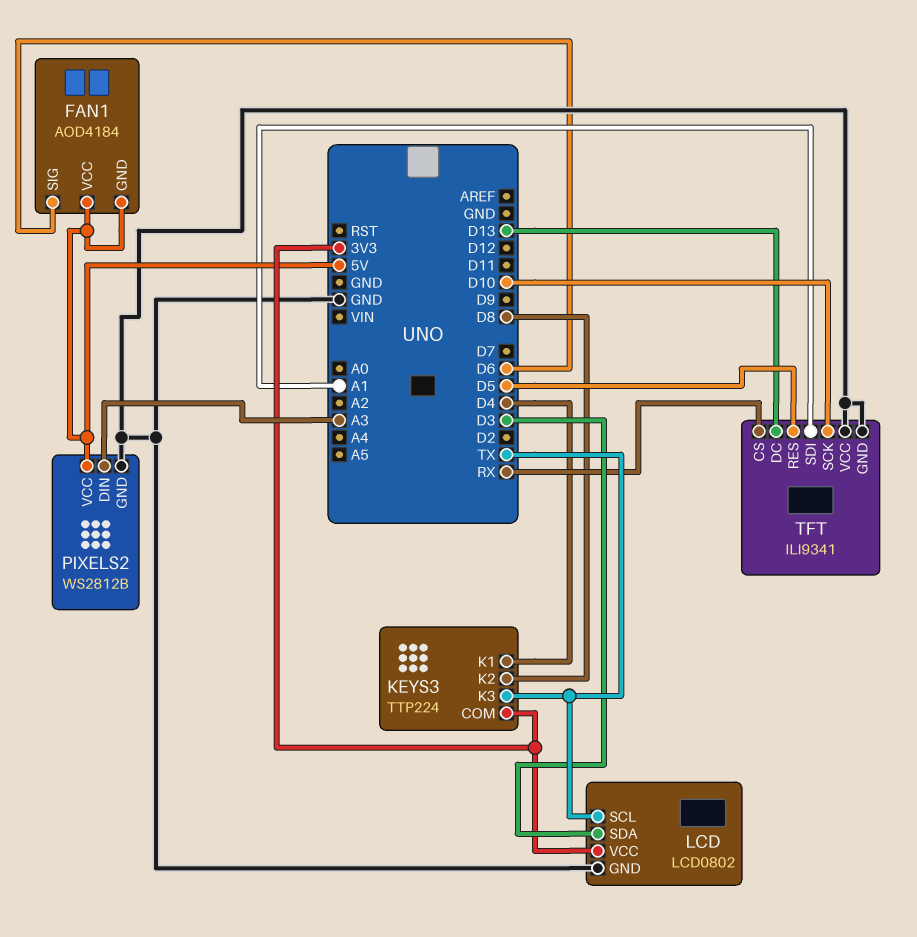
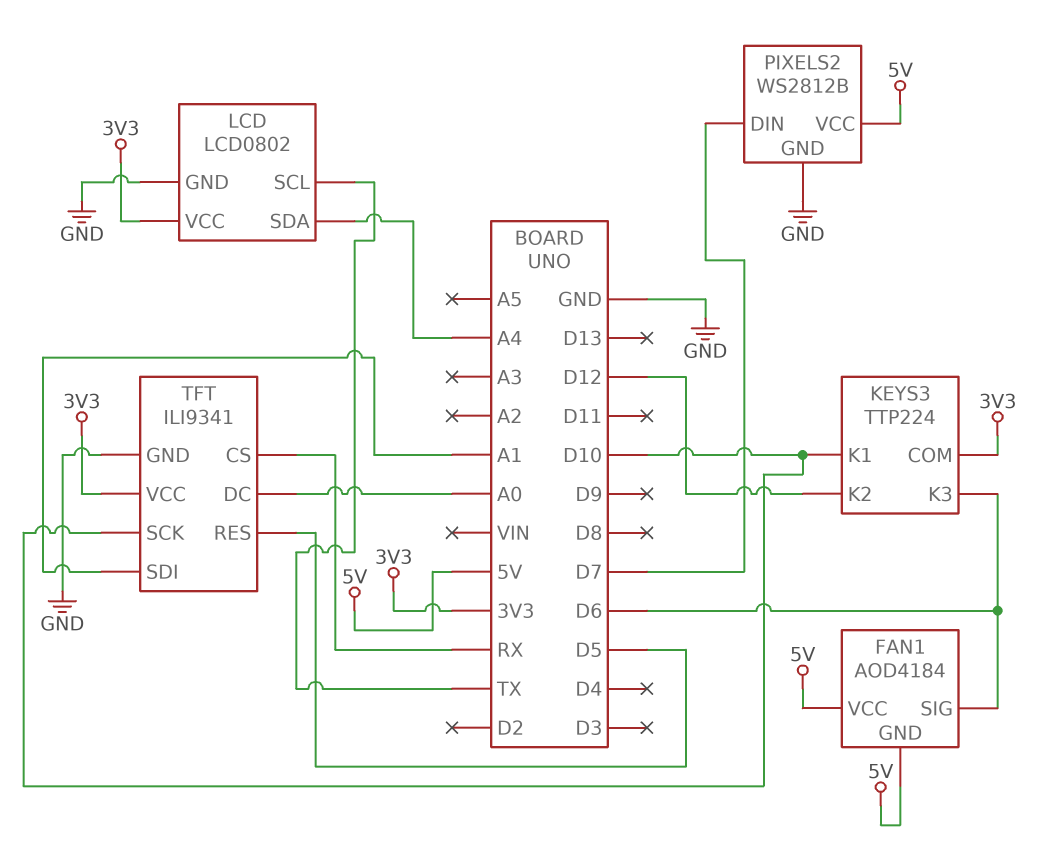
KEYS3 pin K1: D4 -> D10
KEYS3 pin K2: D8 -> D12
KEYS3 pin K3: TX -> D6
LCD pin SDA: D3 -> A4
PIXELS2 pin DIN: A3 -> D7
TFT pin DC: D13 -> A0
TFT pin VCC: GND -> 3V3

